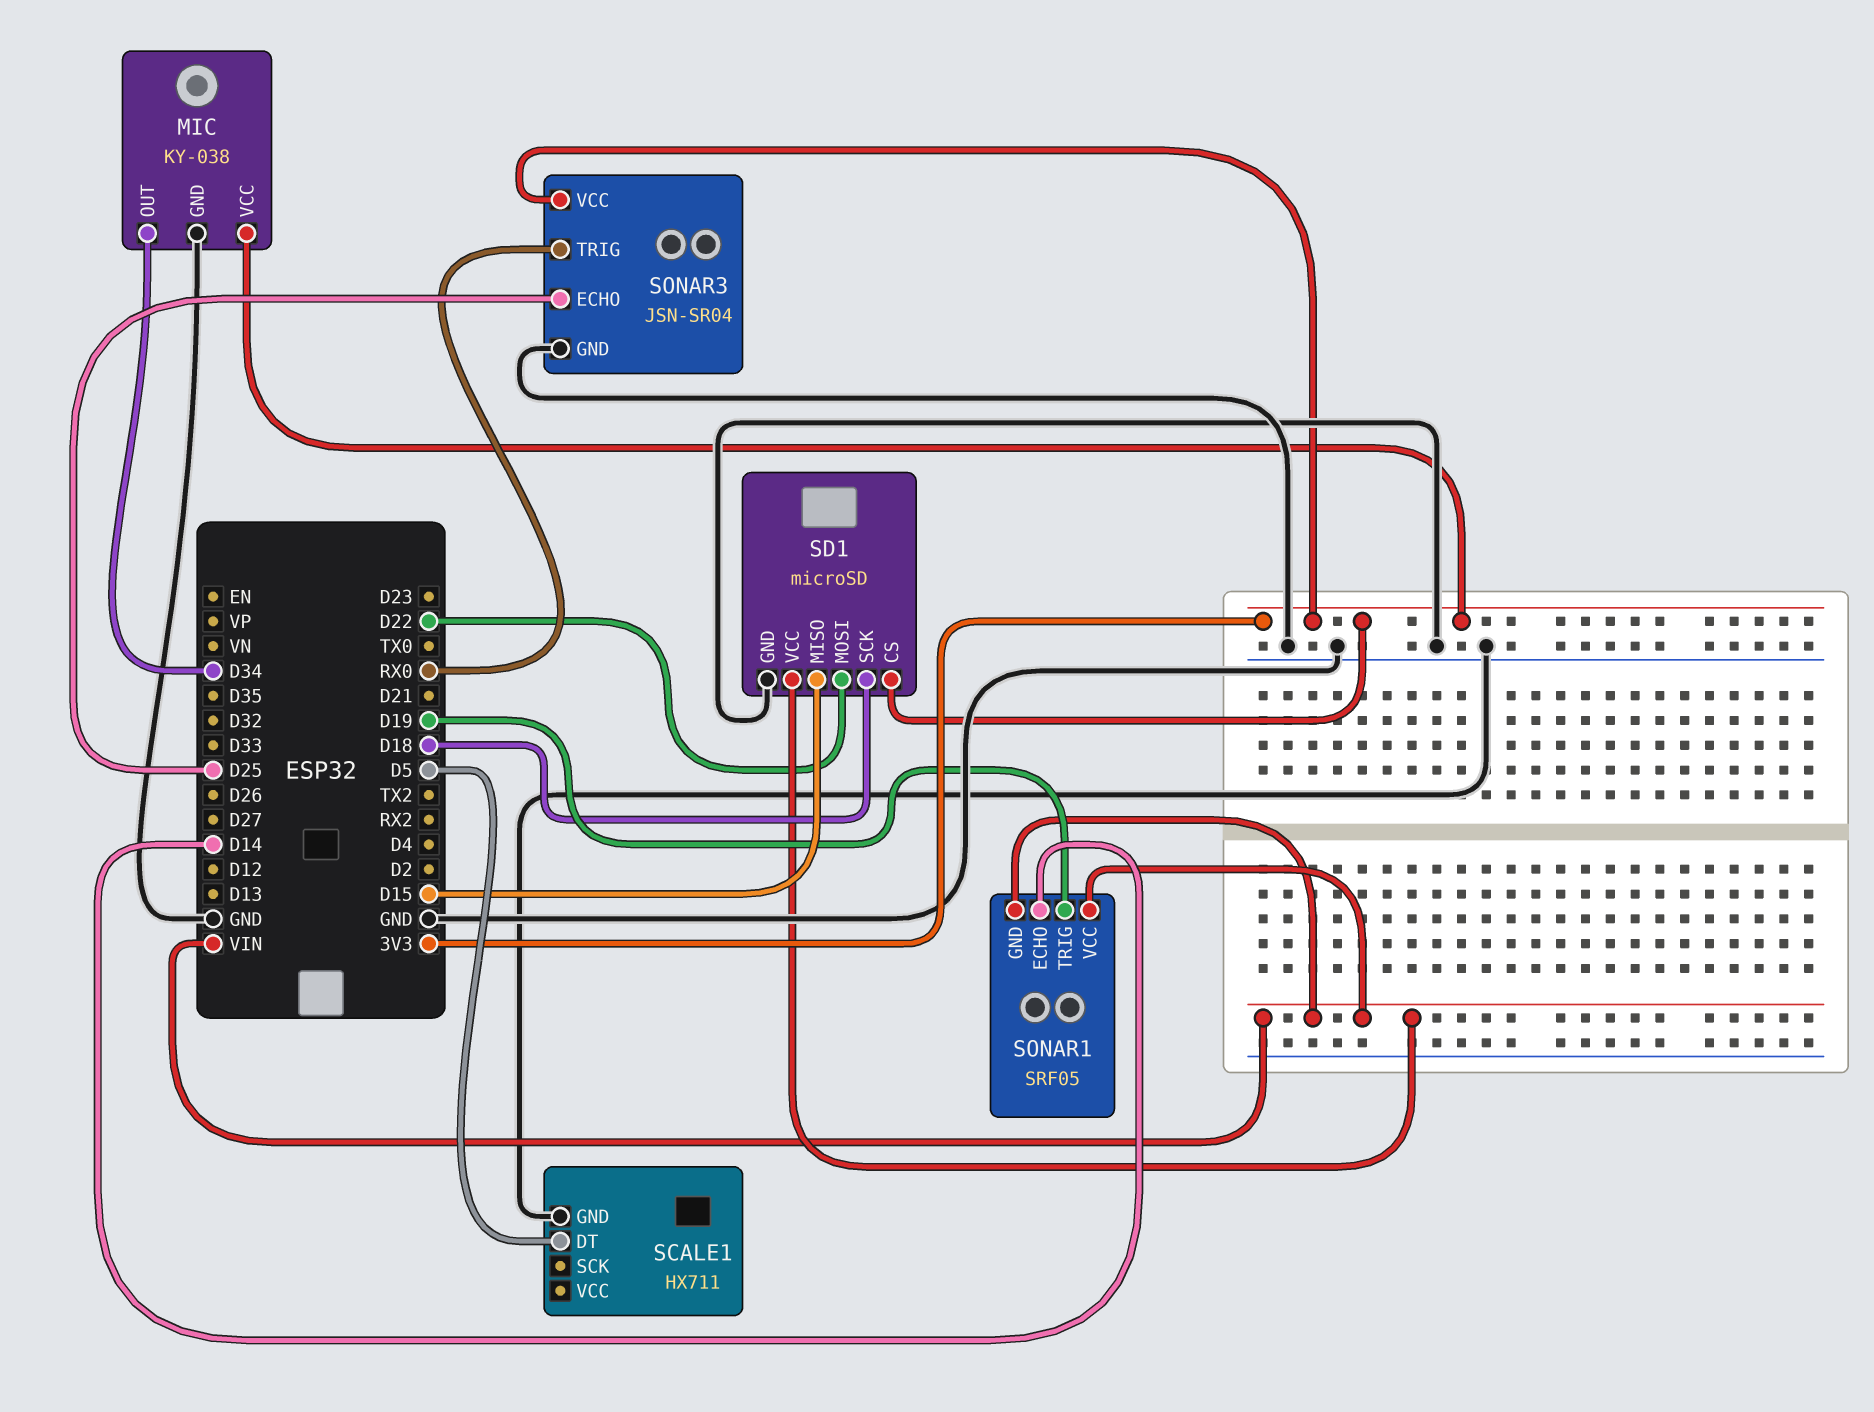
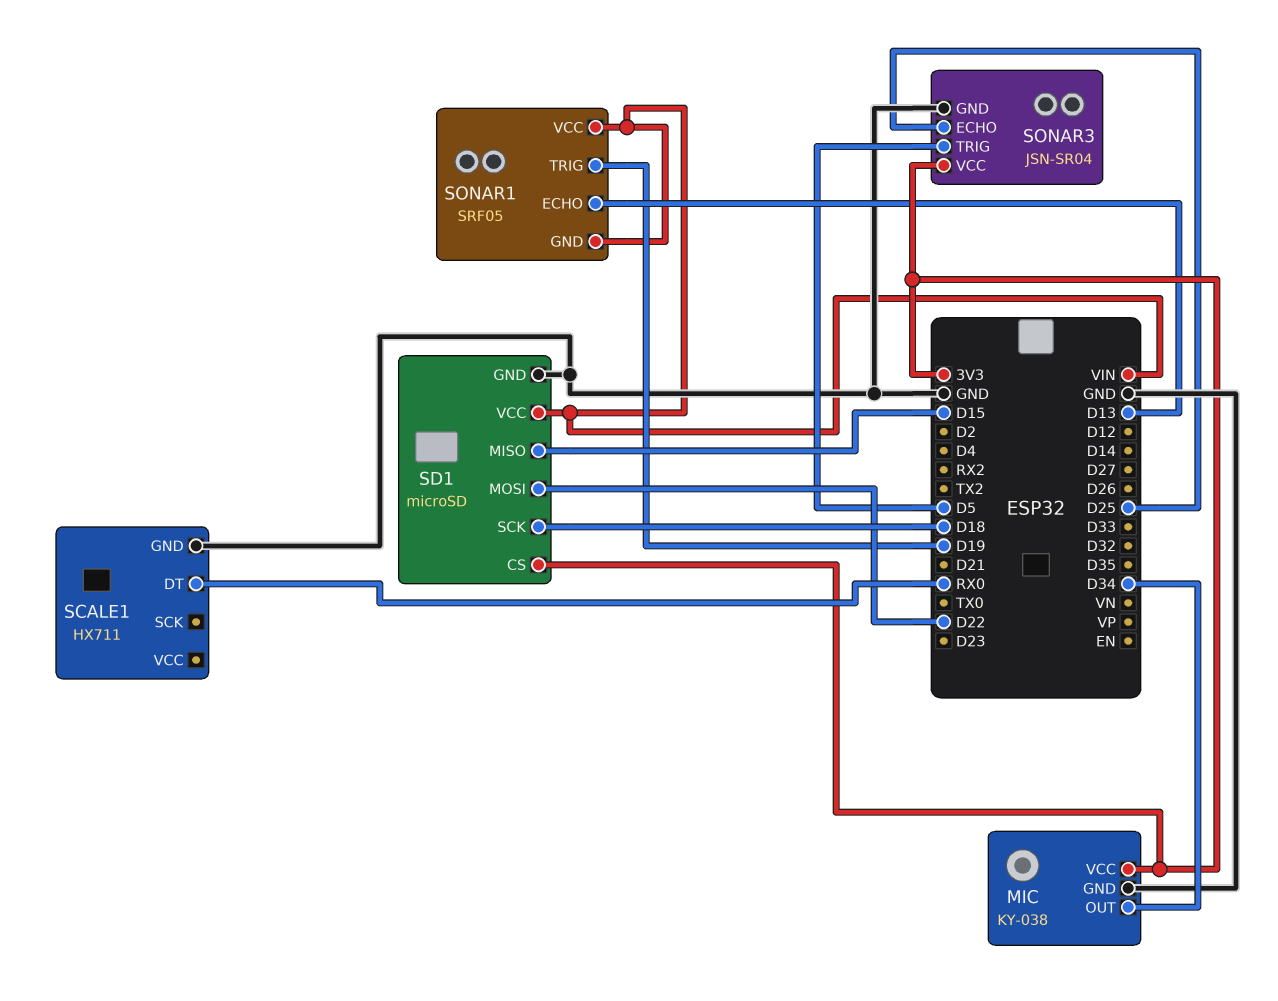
SCALE1 pin DT: D5 -> RX0
SONAR1 pin ECHO: D14 -> D13
SONAR3 pin TRIG: RX0 -> D5

